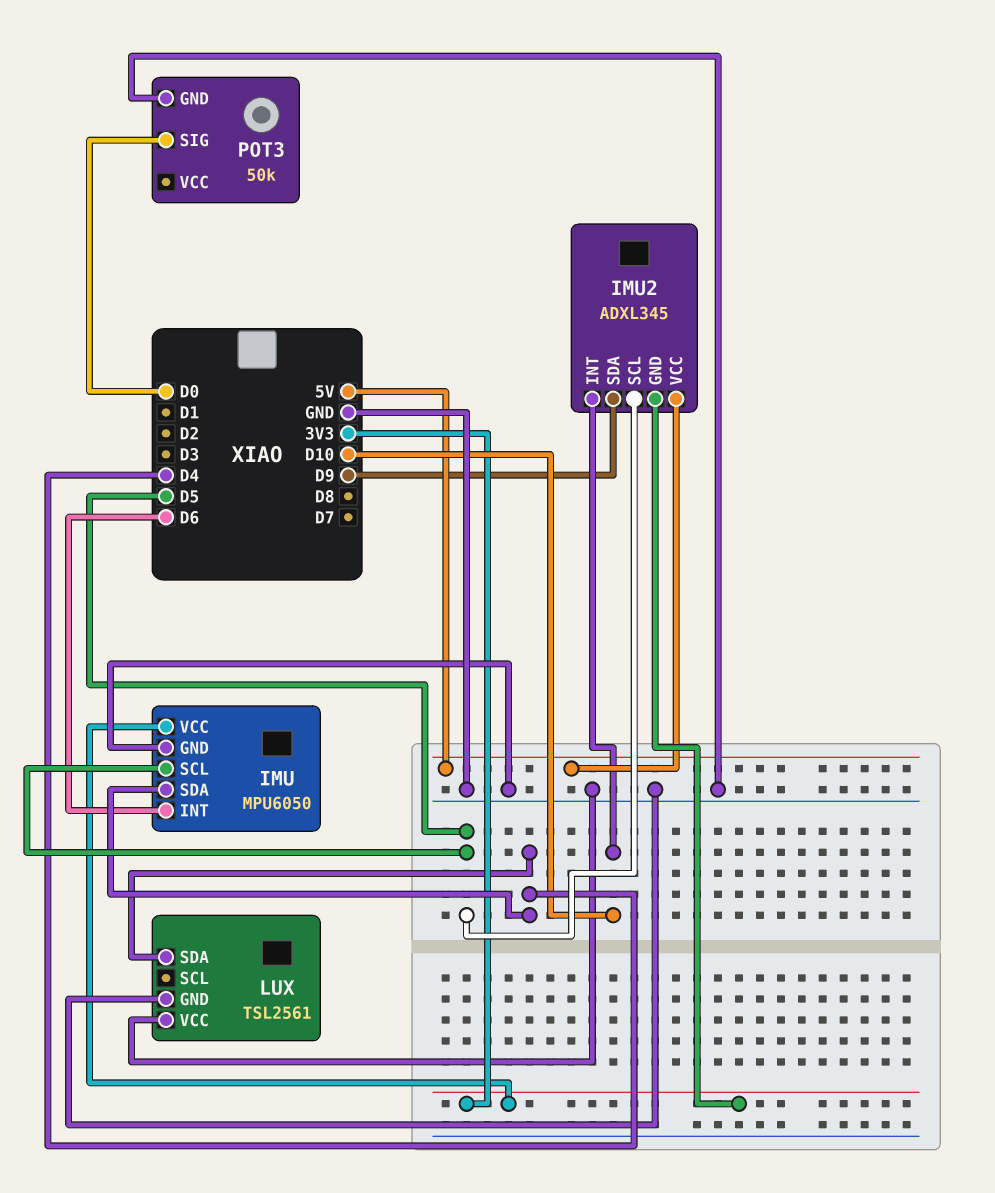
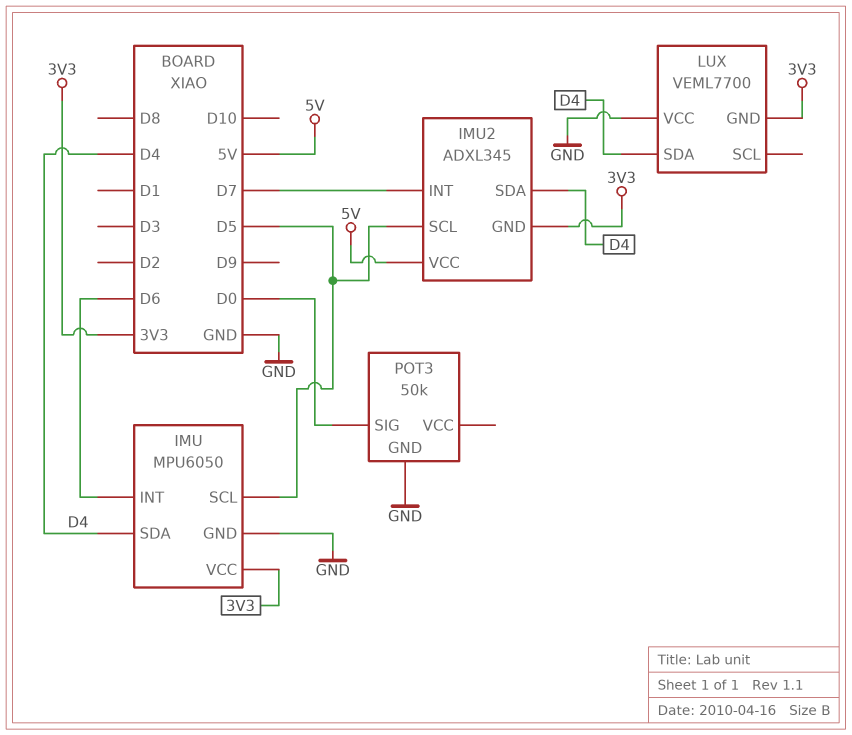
IMU2 pin INT: D10 -> D7
IMU2 pin SDA: D9 -> D4
LUX: TSL2561 -> VEML7700
LUX pin GND: GND -> 3V3

